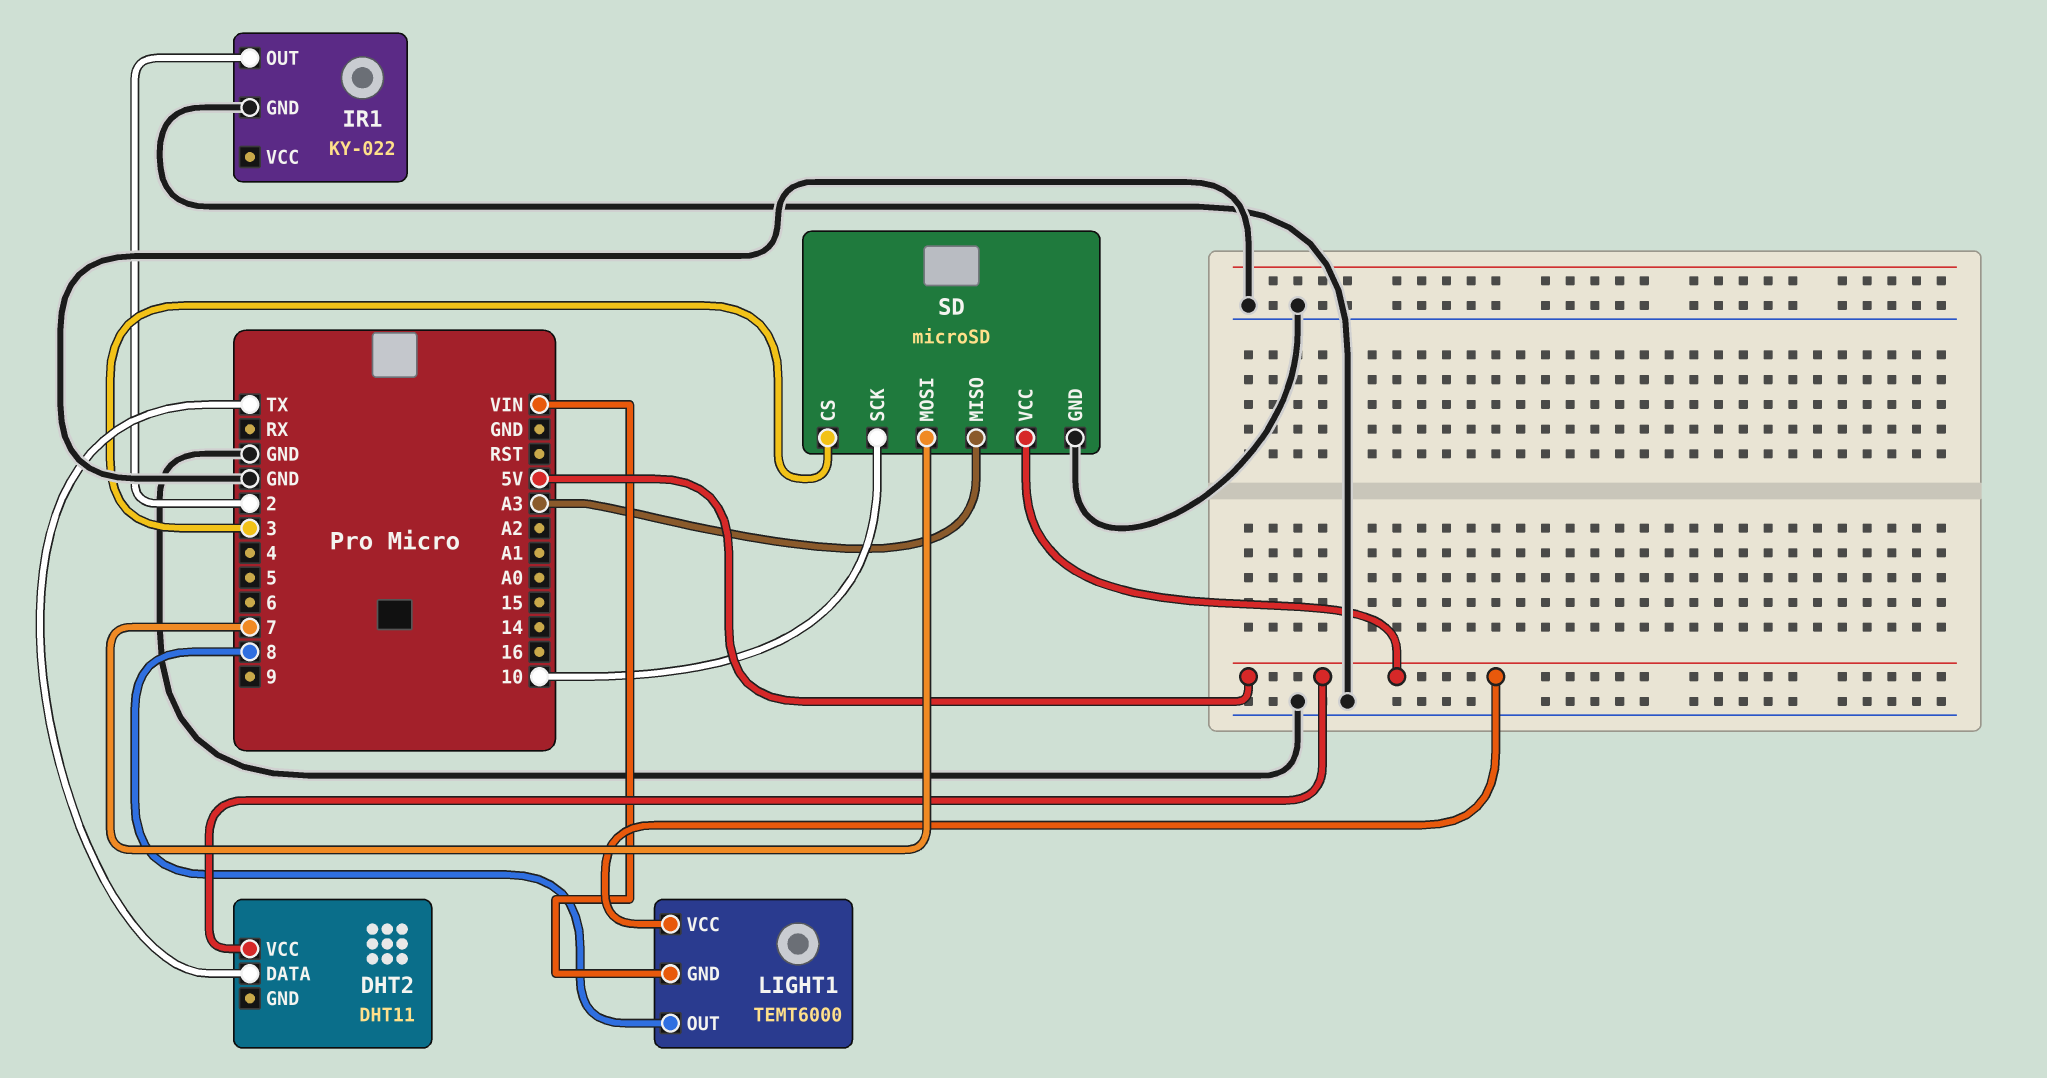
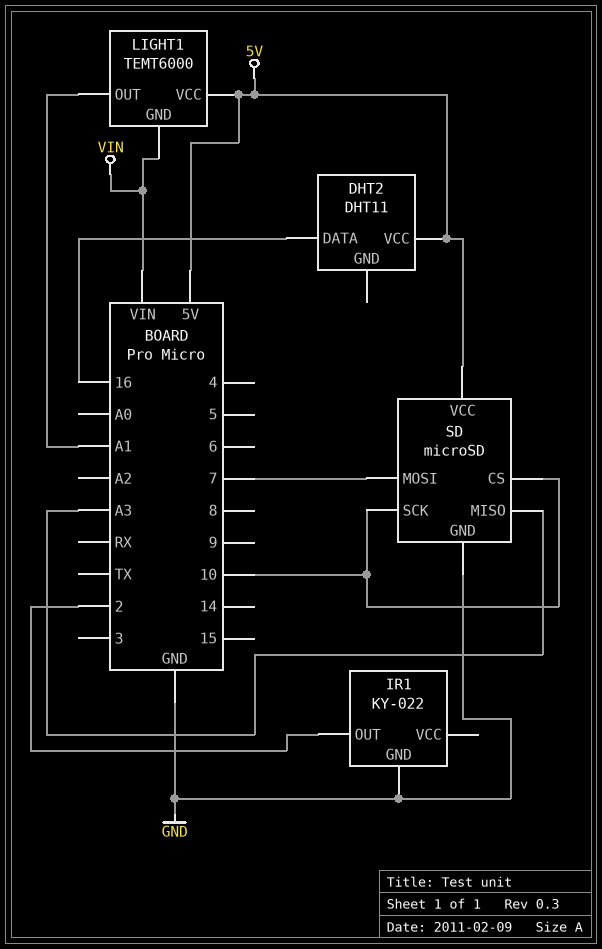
DHT2 pin DATA: TX -> 16
LIGHT1 pin OUT: 8 -> A1
SD pin CS: 3 -> 10

